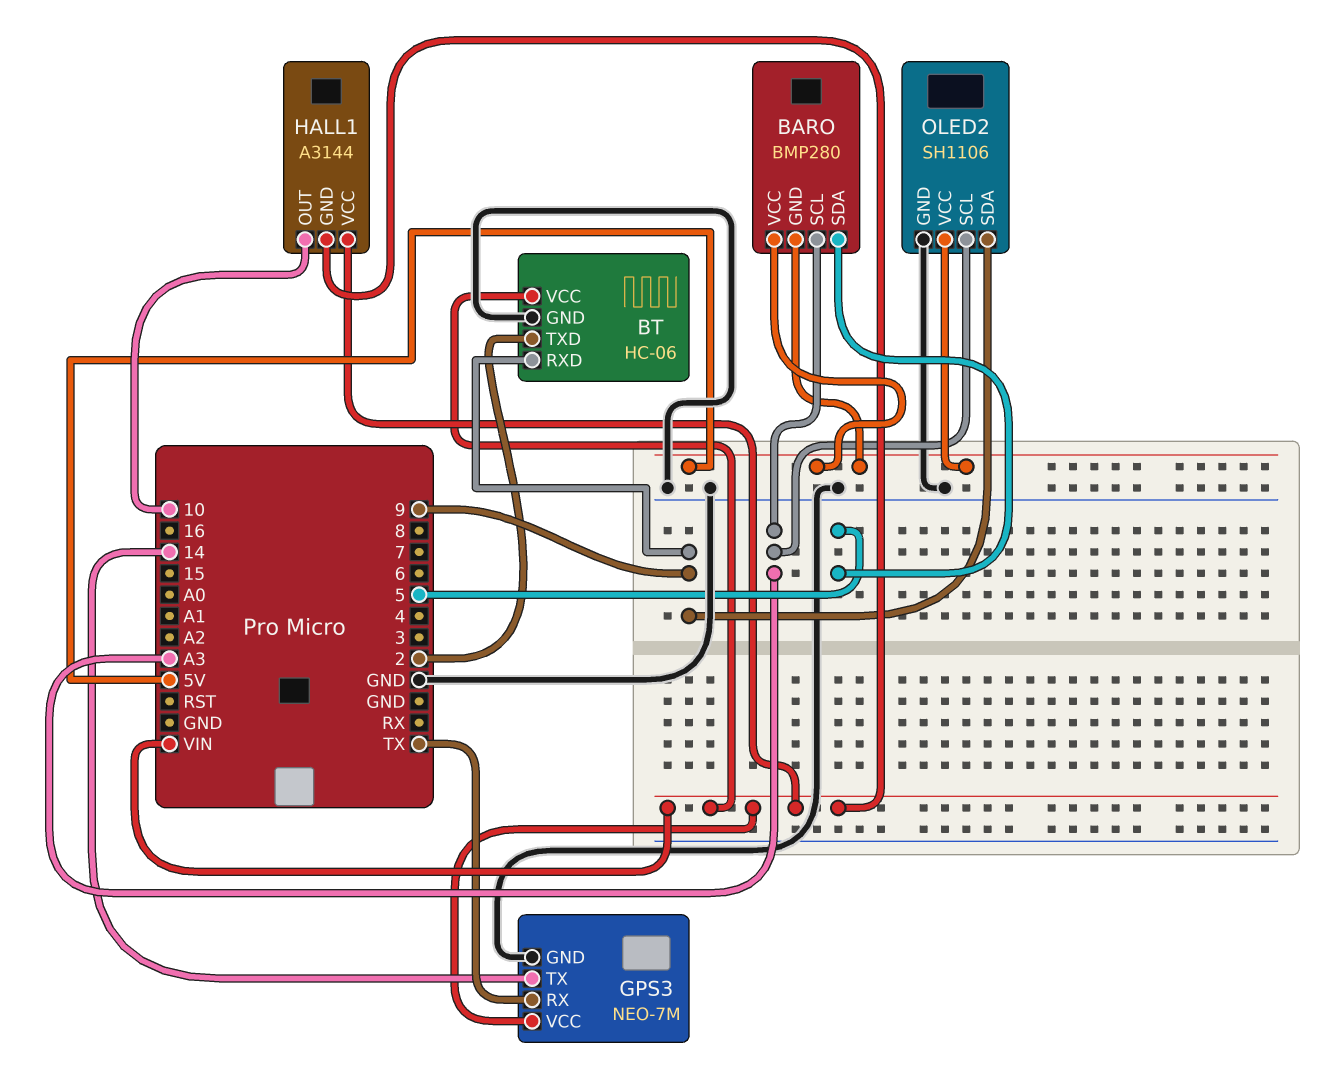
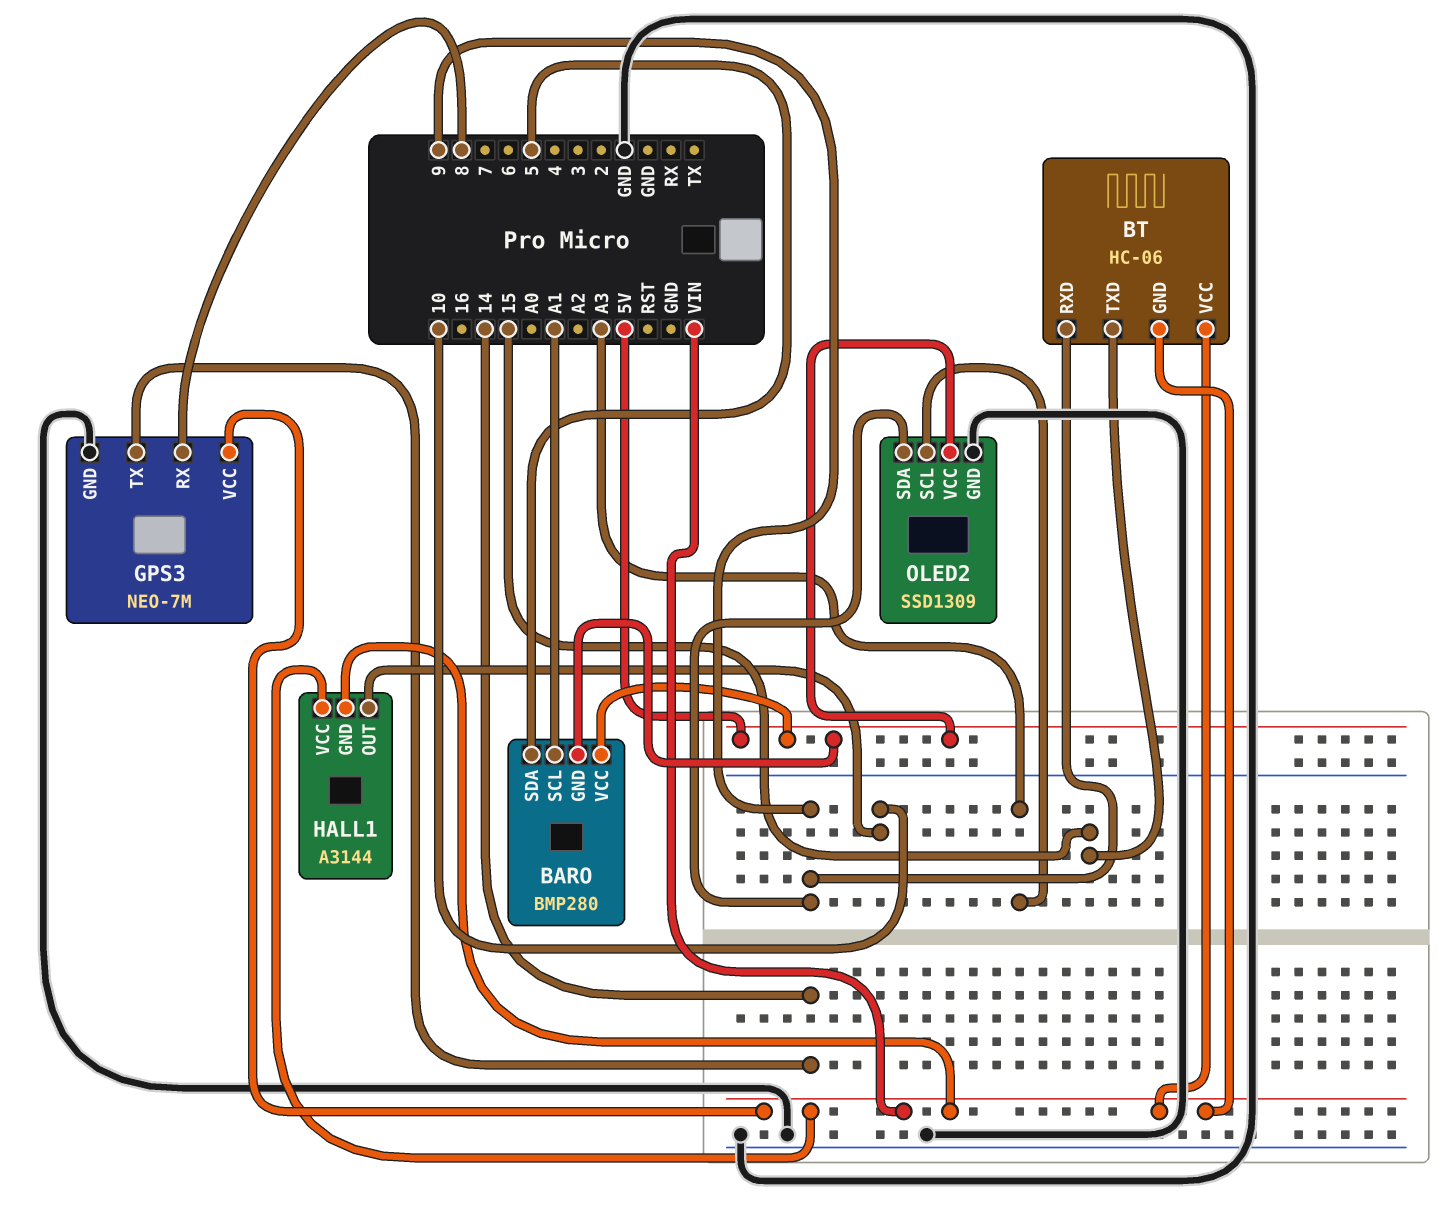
BARO pin SCL: A3 -> A1
BT pin GND: GND -> VIN
BT pin TXD: 2 -> 15
GPS3 pin RX: TX -> 8
OLED2: SH1106 -> SSD1309

